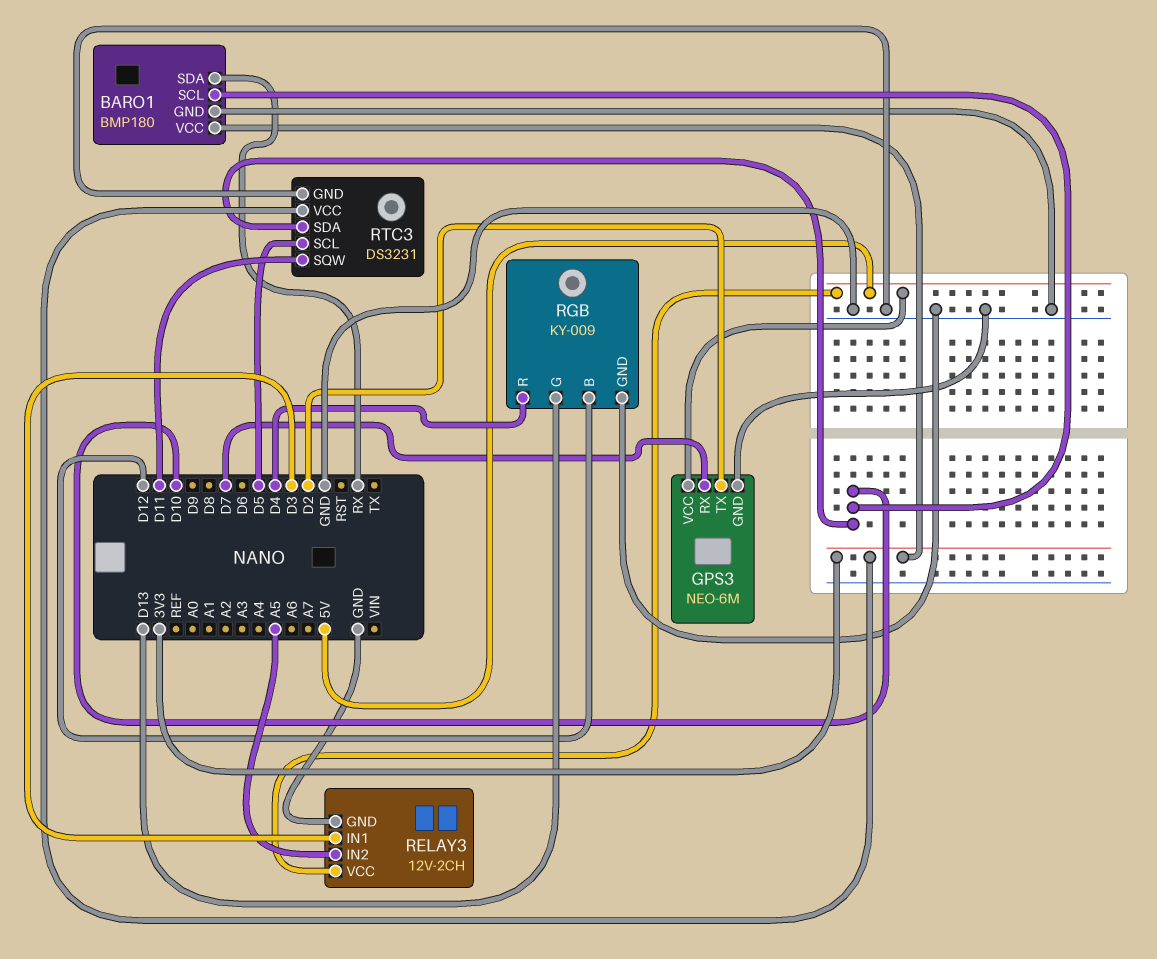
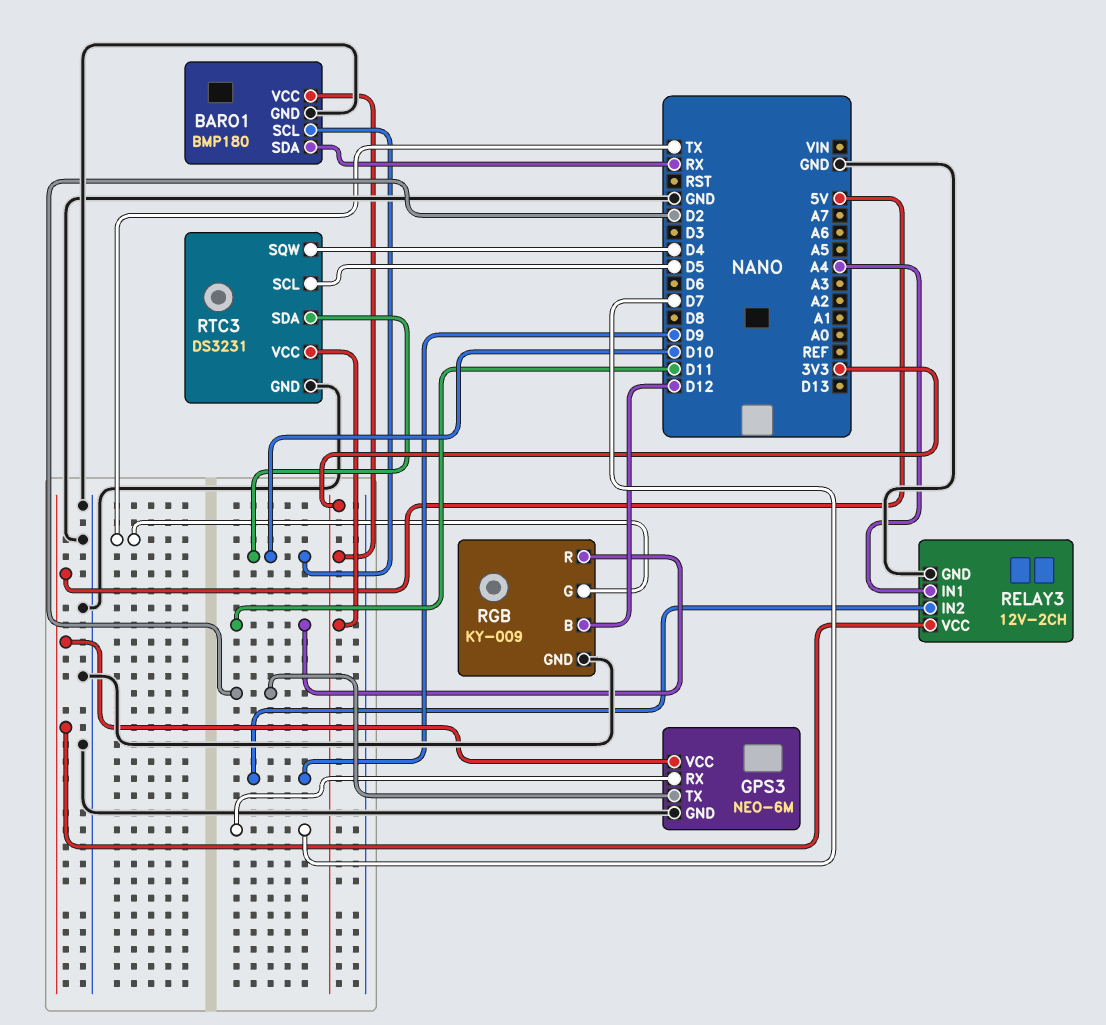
RELAY3 pin IN1: D3 -> A4
RELAY3 pin IN2: A5 -> D9
RGB pin G: D13 -> TX
RGB pin R: D4 -> D11
RTC3 pin SQW: D11 -> D4

